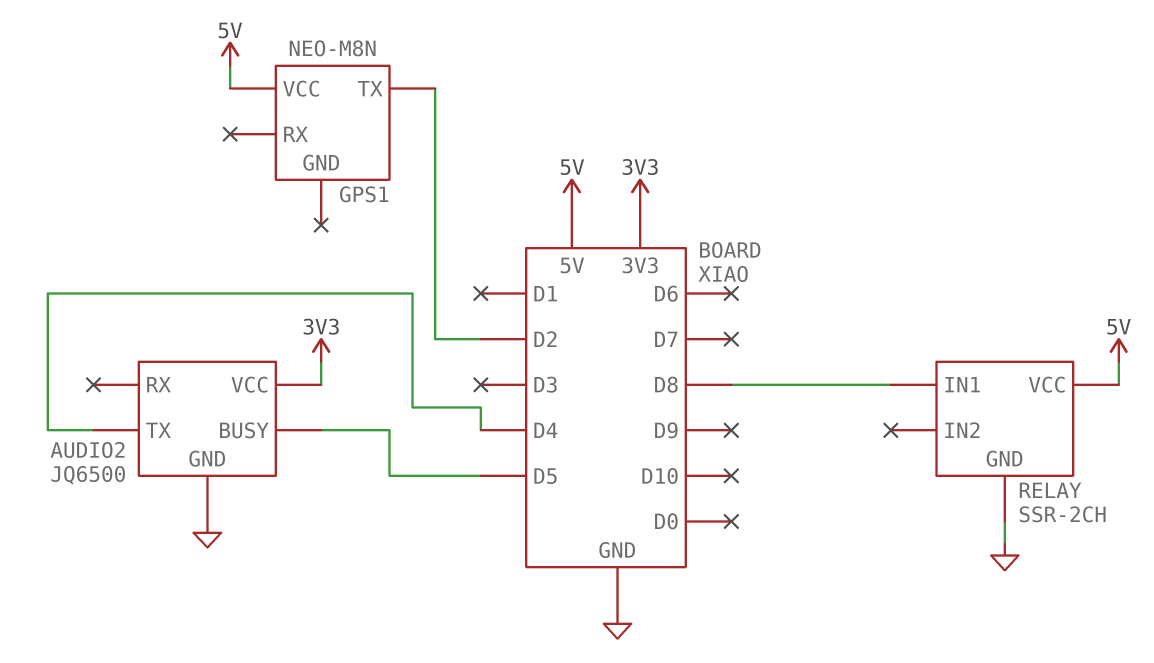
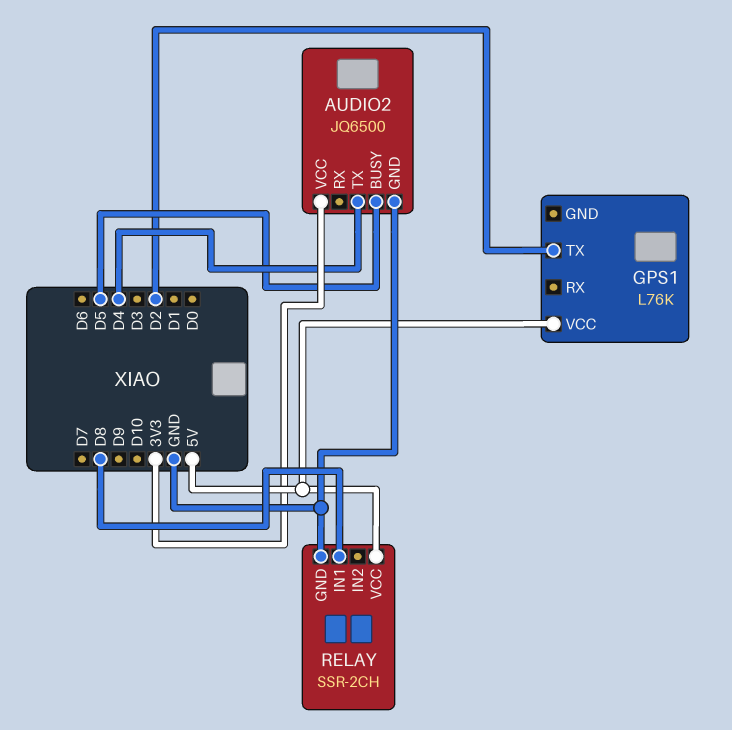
GPS1: NEO-M8N -> L76K

